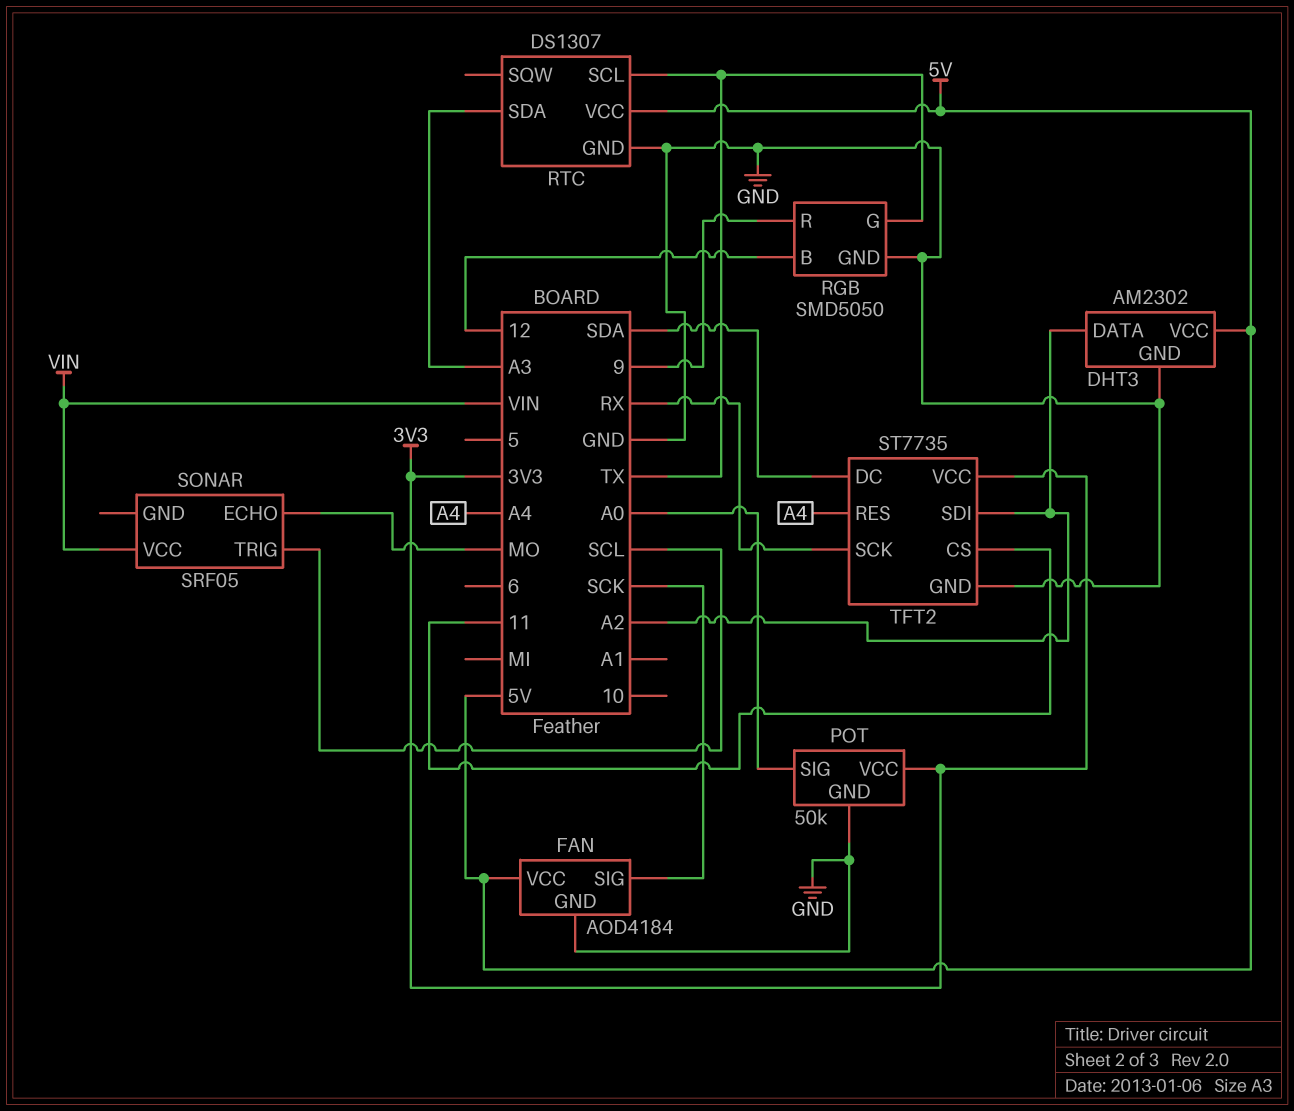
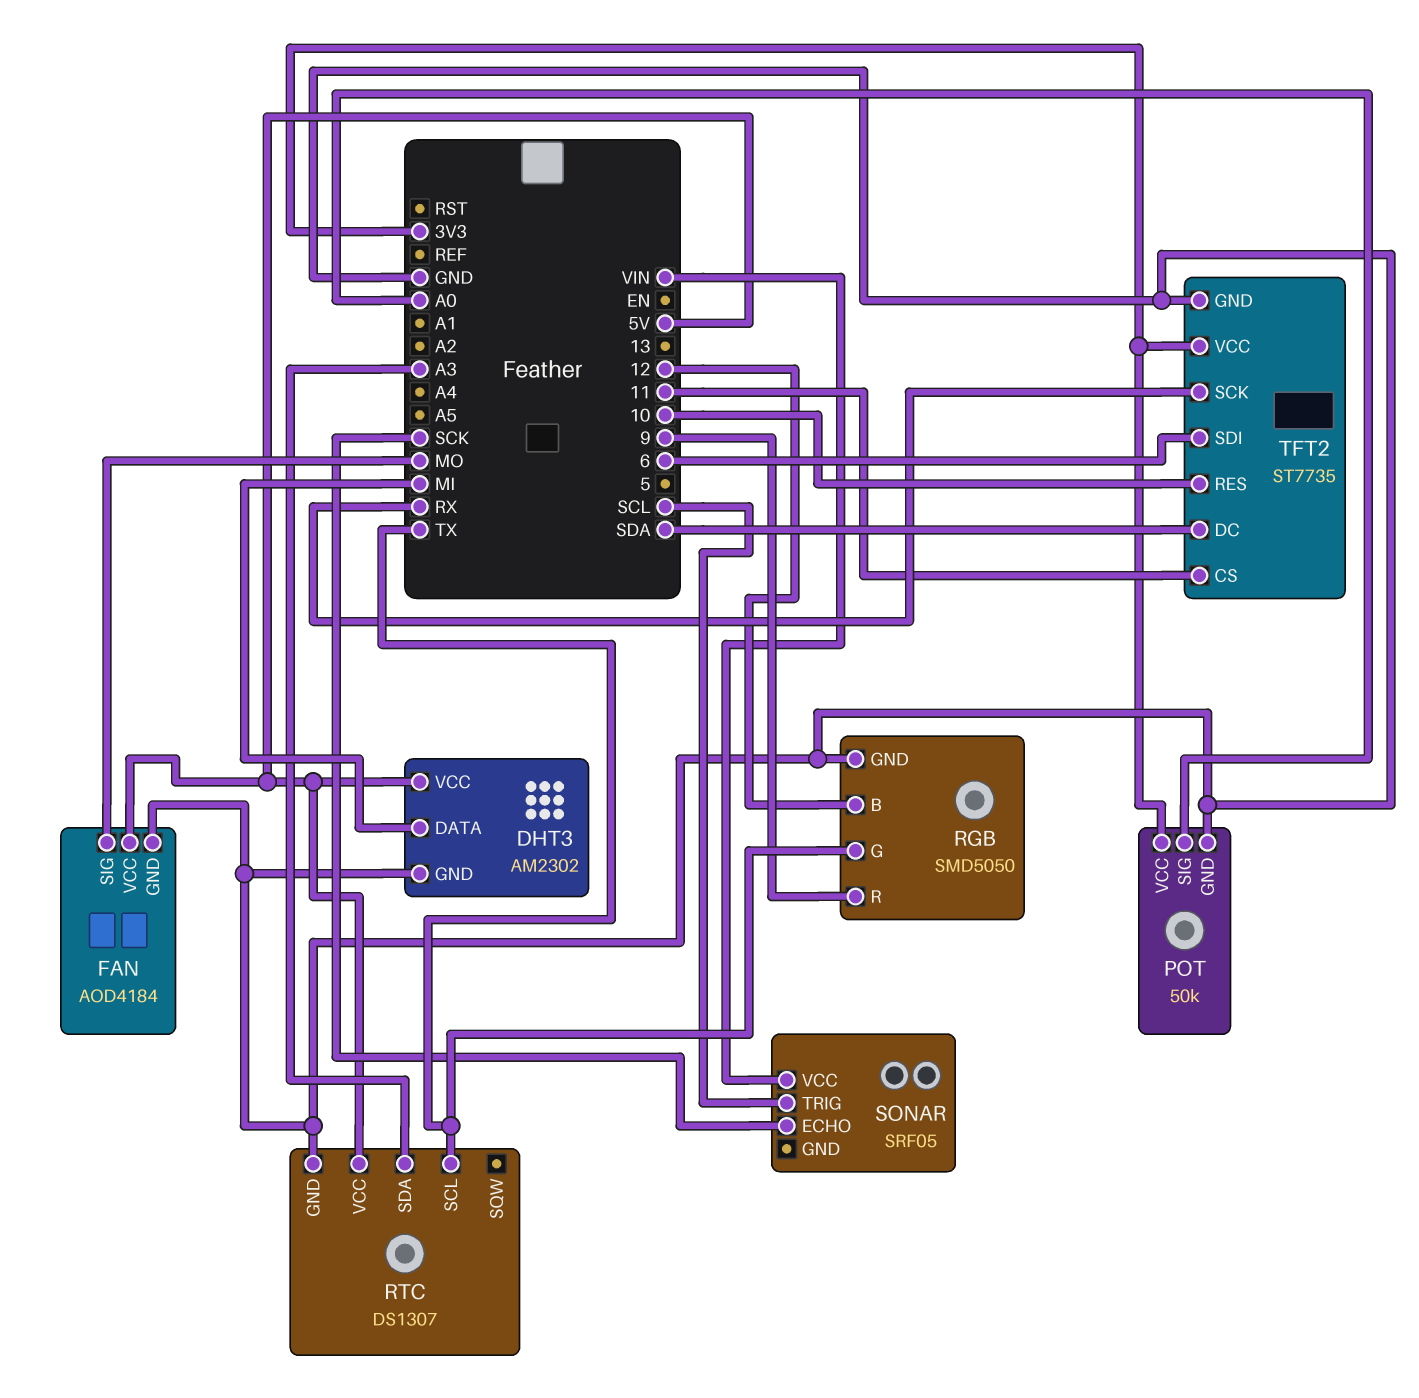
DHT3 pin DATA: A2 -> MI
FAN pin SIG: SCK -> MO
SONAR pin ECHO: MO -> SCK
TFT2 pin RES: A4 -> 10
TFT2 pin SDI: A2 -> 6

